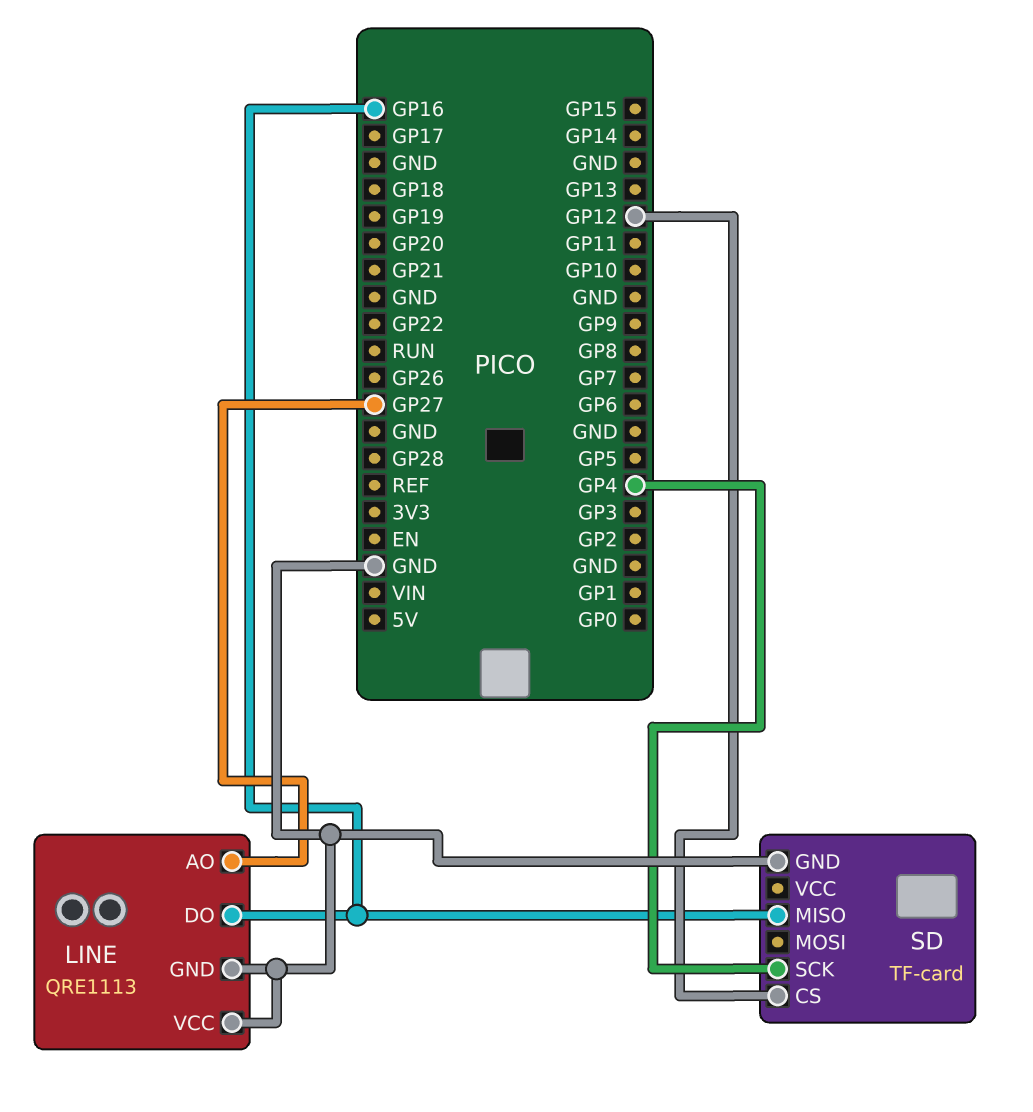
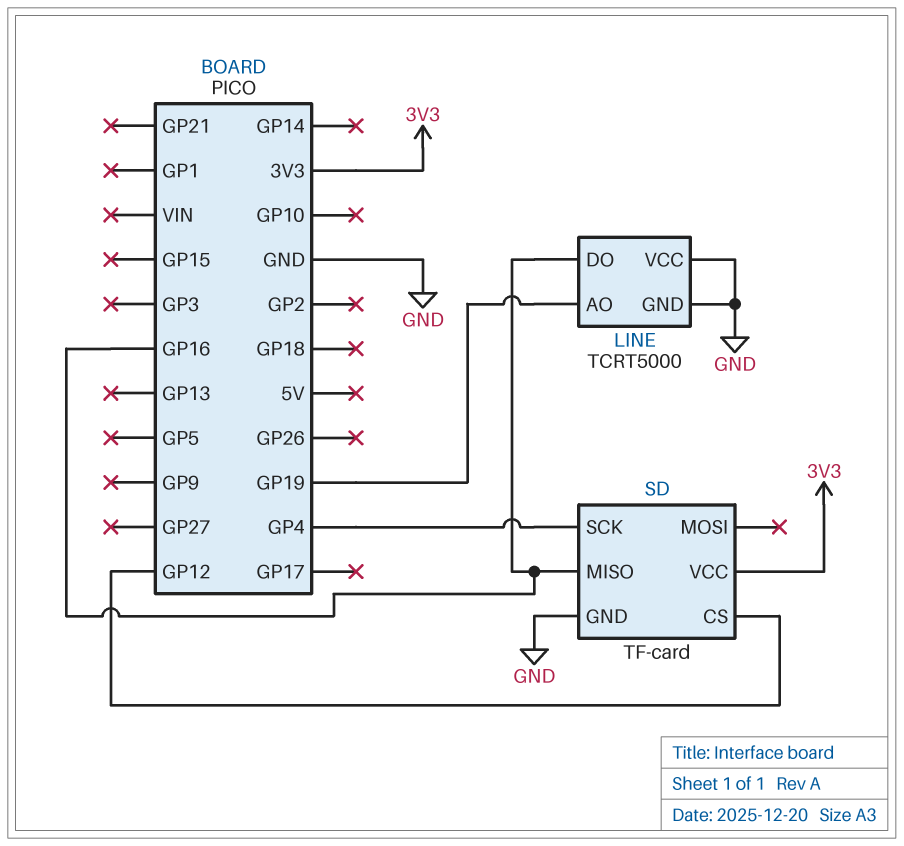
LINE: QRE1113 -> TCRT5000
LINE pin AO: GP27 -> GP19
SD pin VCC: none -> 3V3

